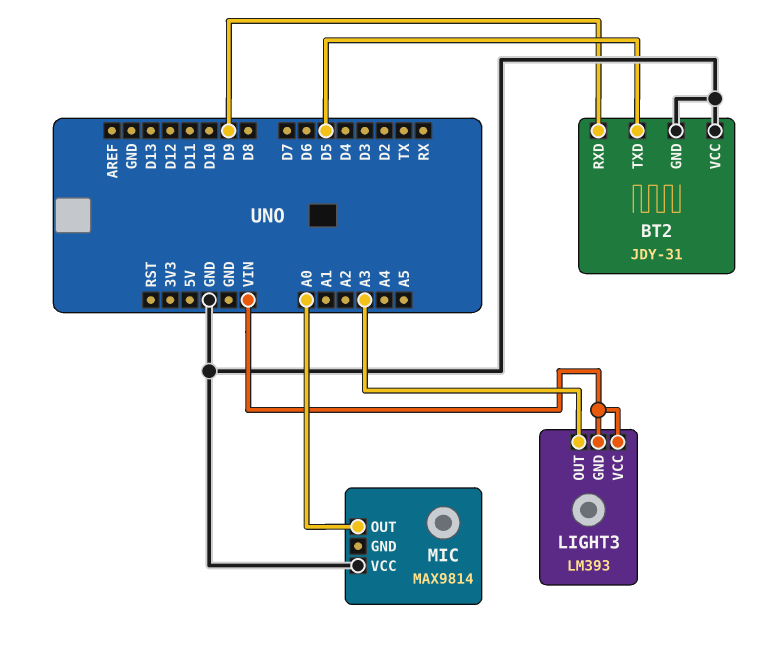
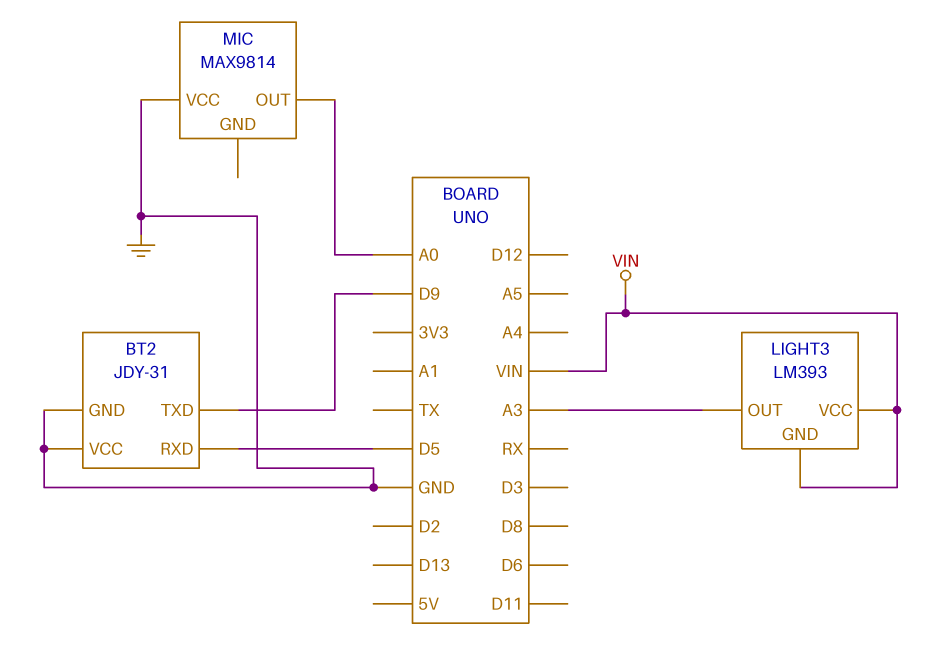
BT2 pin RXD: D9 -> D5
BT2 pin TXD: D5 -> D9

